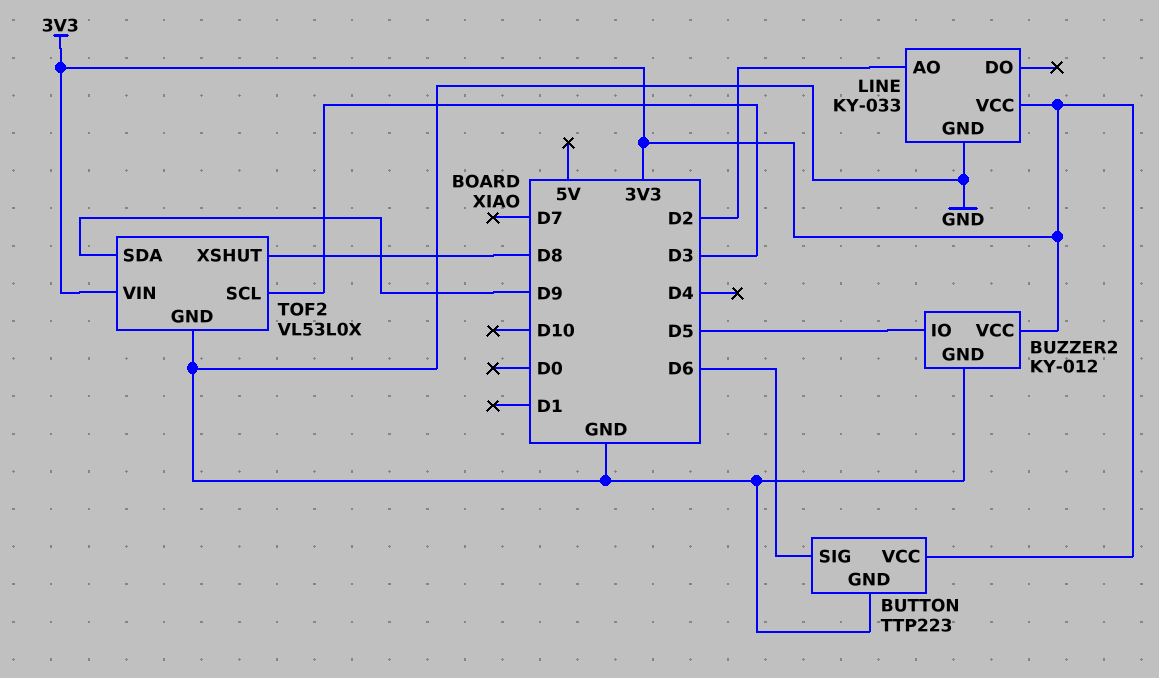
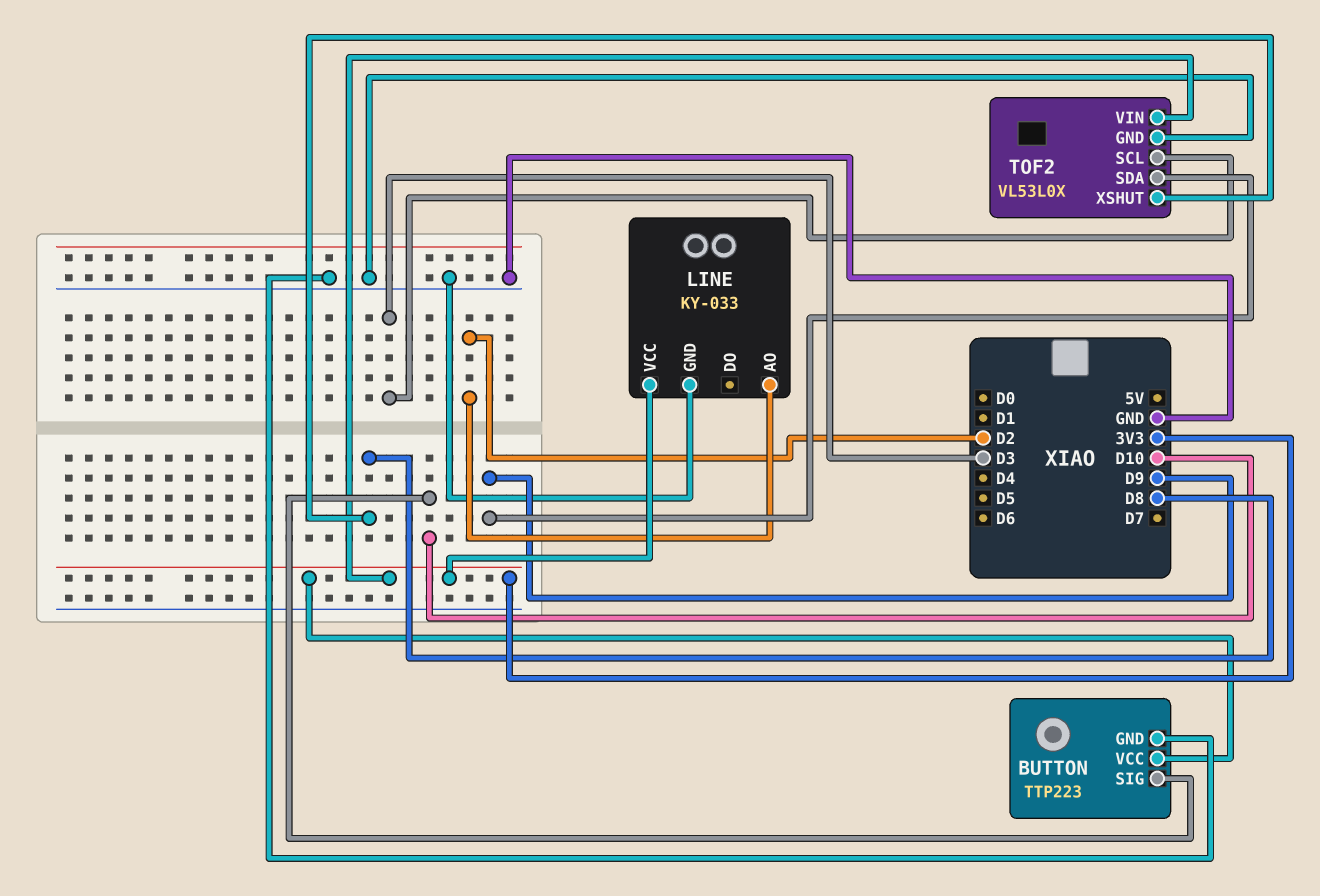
BUTTON pin SIG: D6 -> D10
BUZZER2: KY-012 -> none
BUZZER2 pin GND: GND -> none
BUZZER2 pin IO: D5 -> none
BUZZER2 pin VCC: 3V3 -> none

